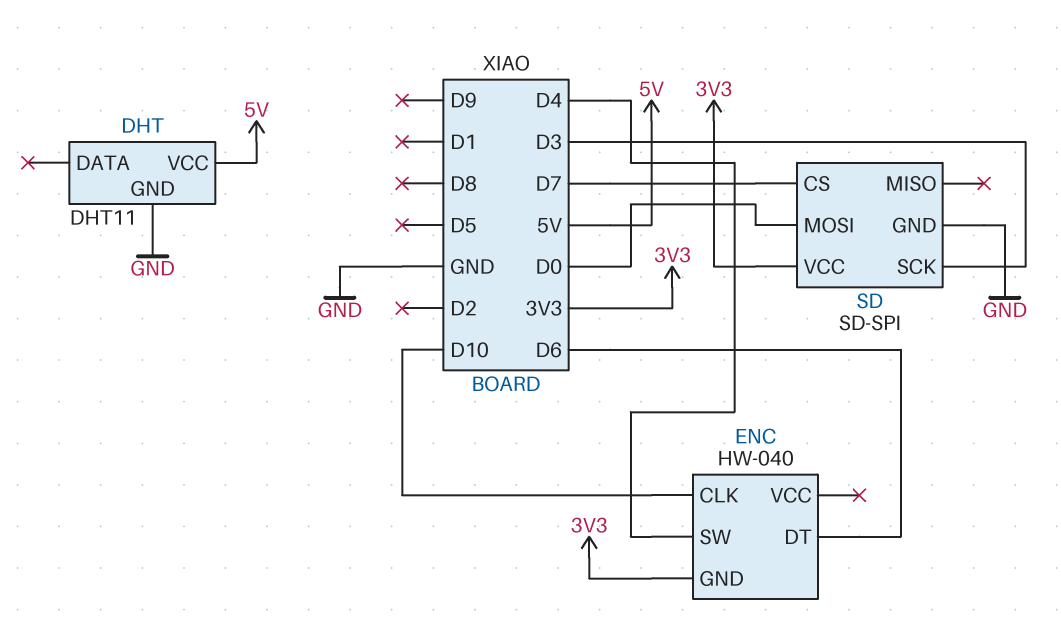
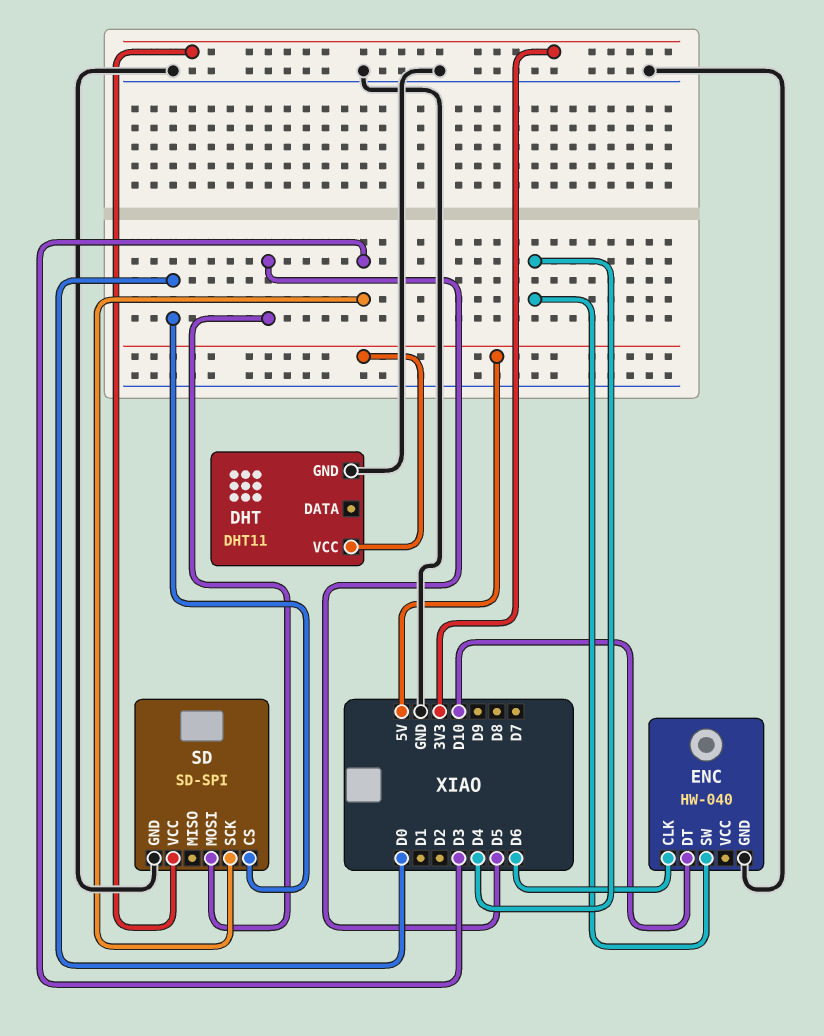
ENC pin CLK: D10 -> D6
ENC pin DT: D6 -> D10
ENC pin GND: 3V3 -> GND
SD pin CS: D7 -> D0
SD pin MOSI: D0 -> D5

